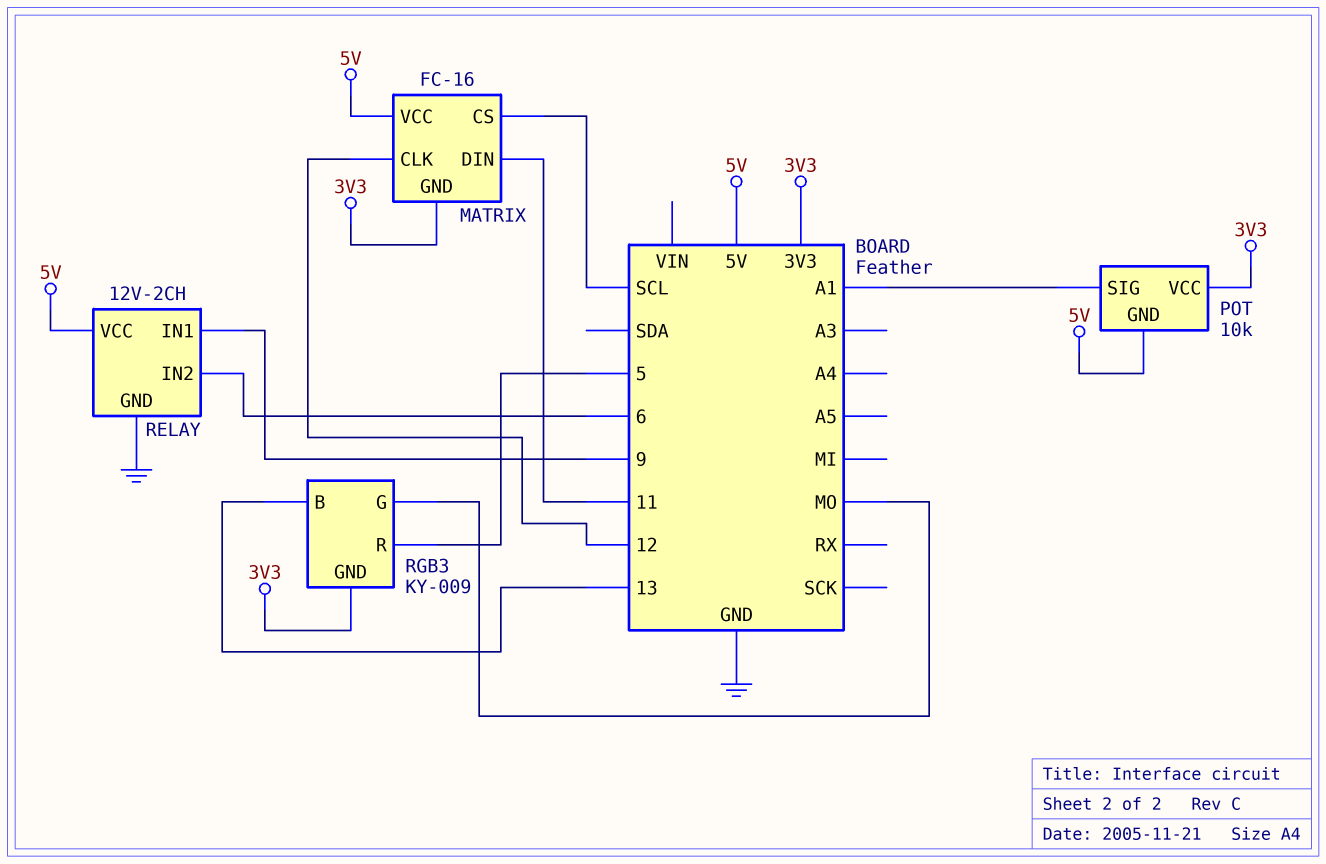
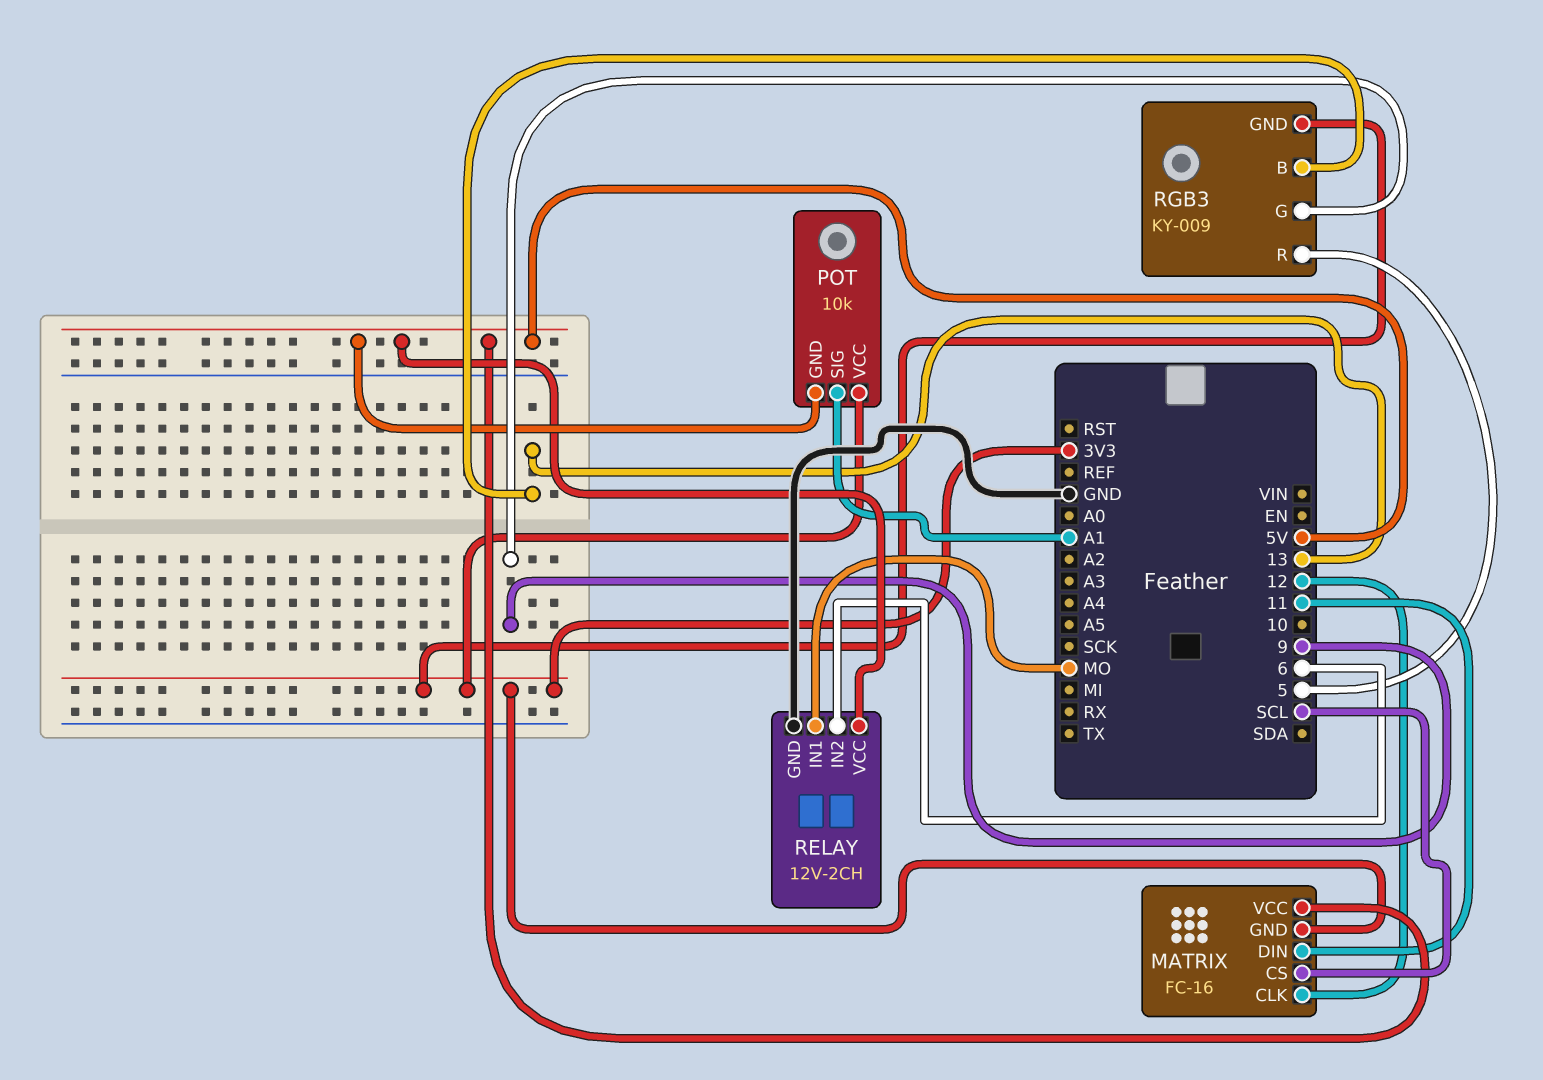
RELAY pin IN1: 9 -> MO
RGB3 pin G: MO -> 9

